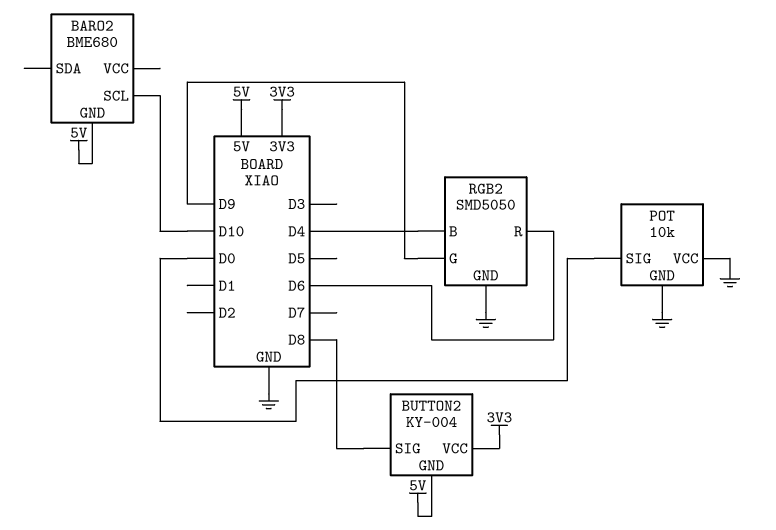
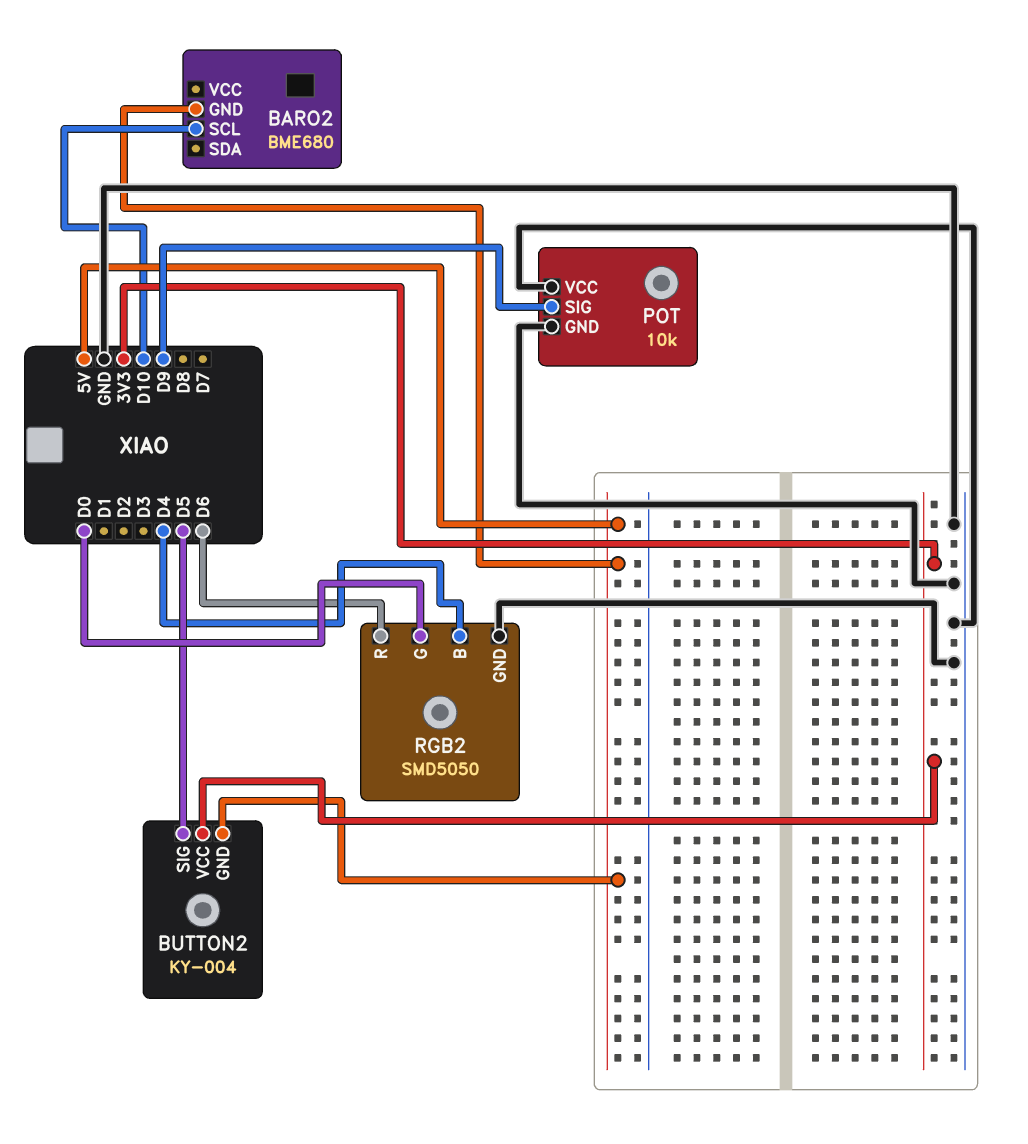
BUTTON2 pin SIG: D8 -> D5
POT pin SIG: D0 -> D9
RGB2 pin G: D9 -> D0

